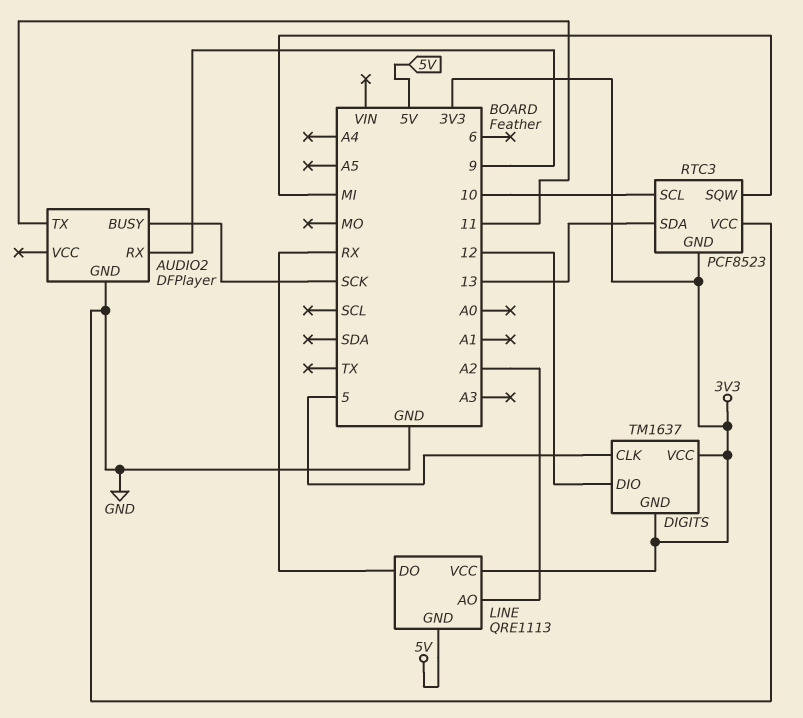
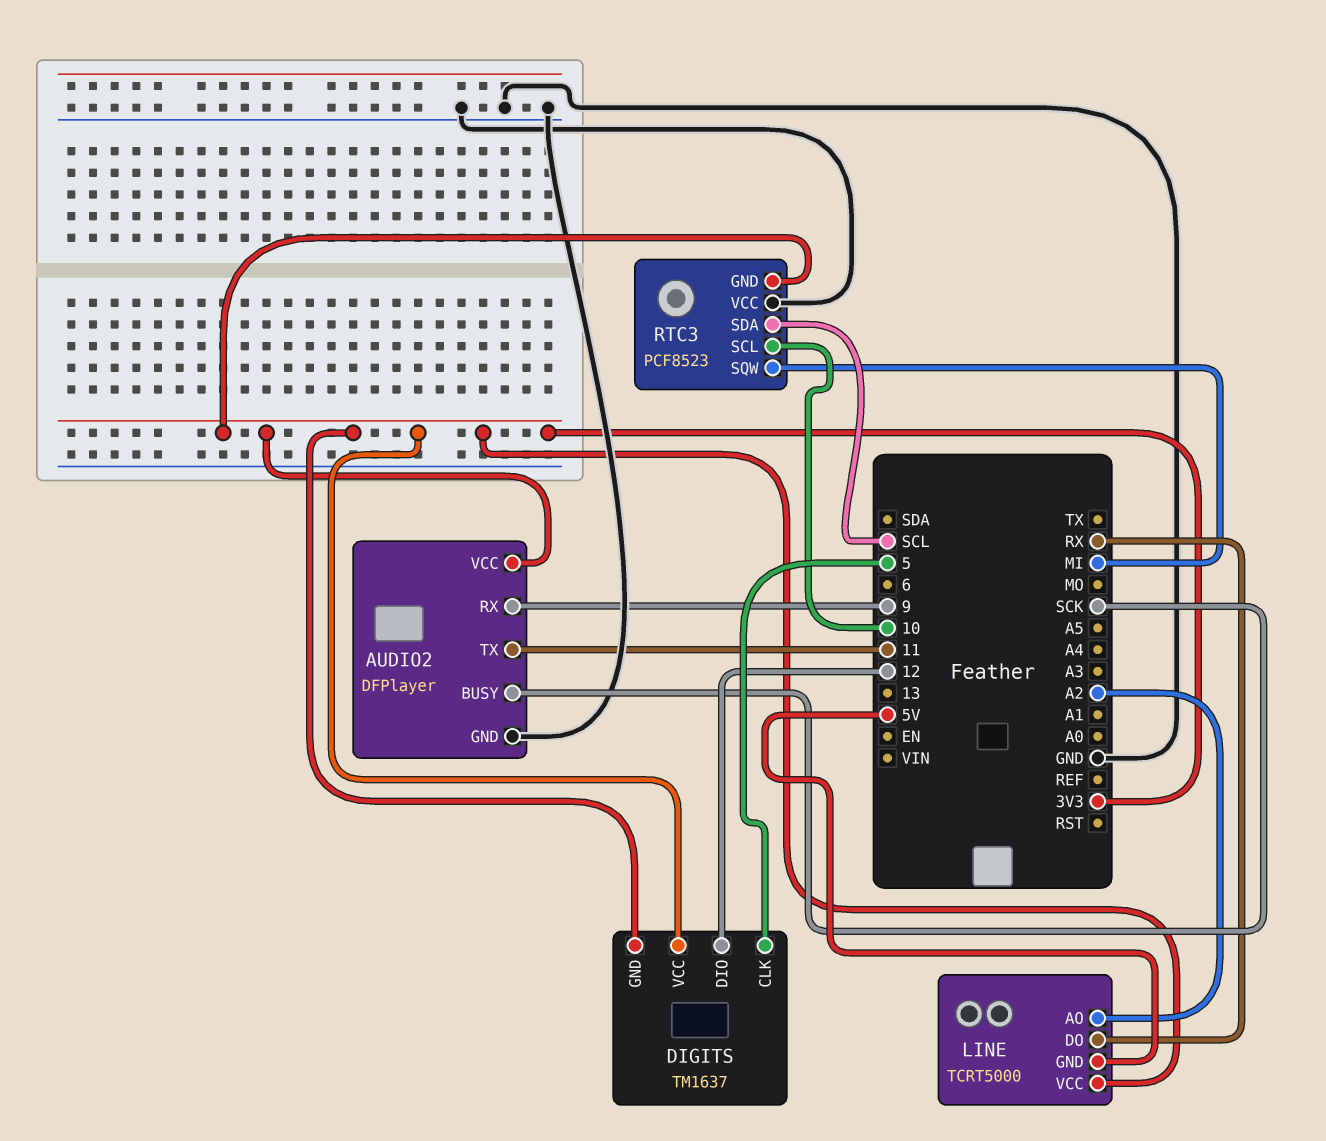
AUDIO2 pin VCC: none -> 3V3
LINE: QRE1113 -> TCRT5000
RTC3 pin SDA: 13 -> SCL

